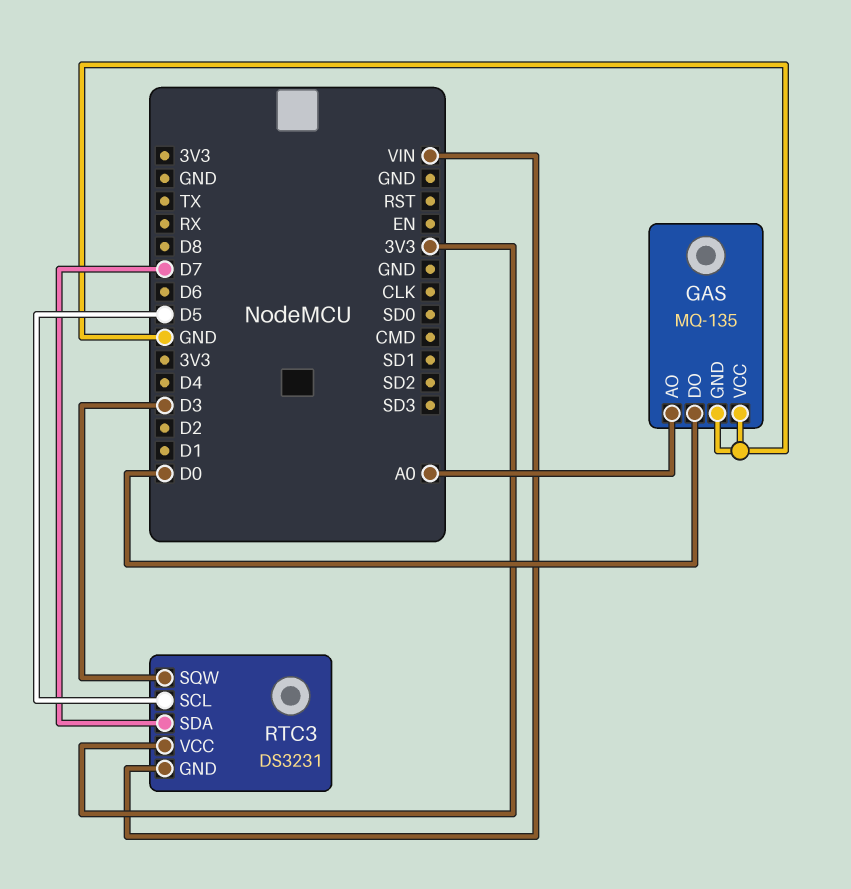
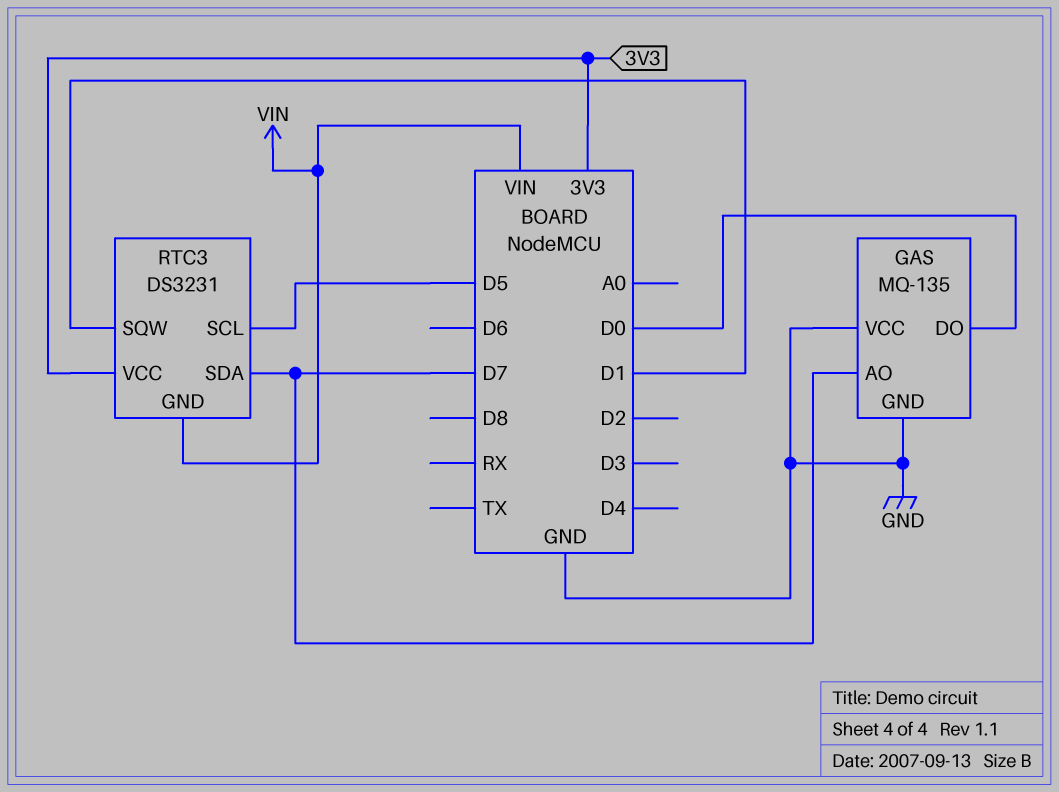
GAS pin AO: A0 -> D7
RTC3 pin SQW: D3 -> D1

